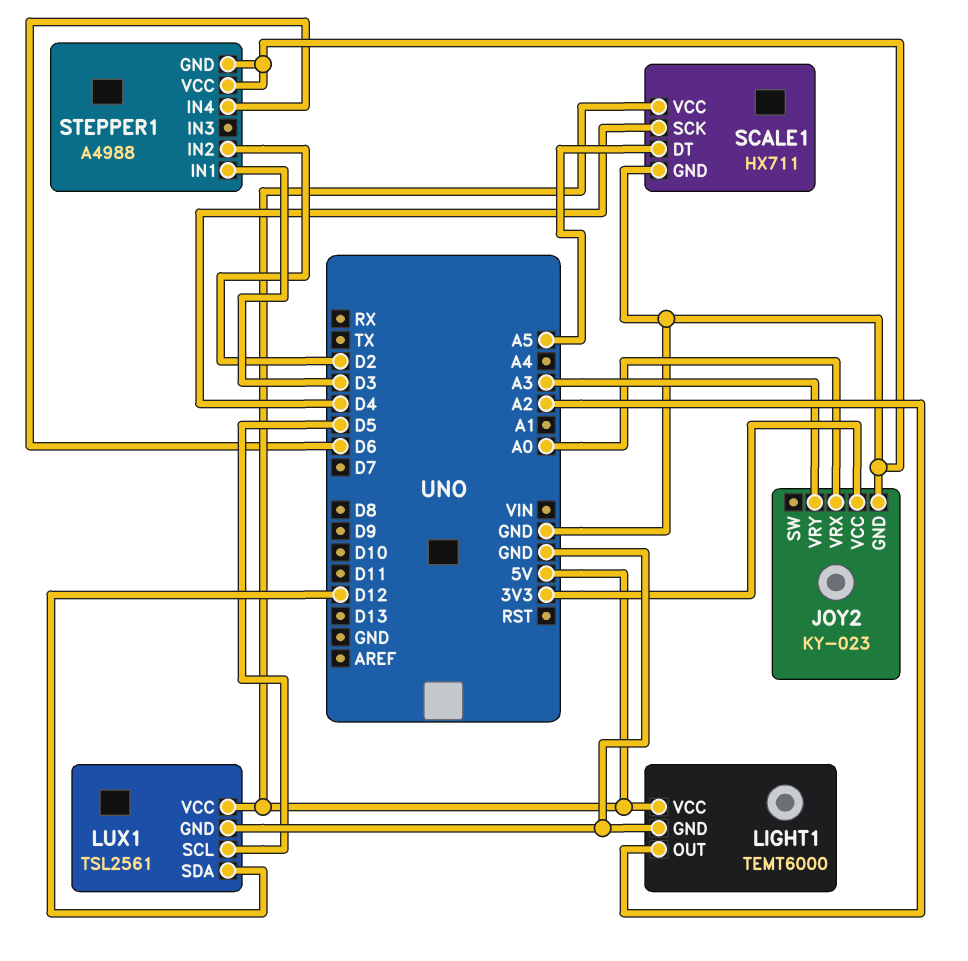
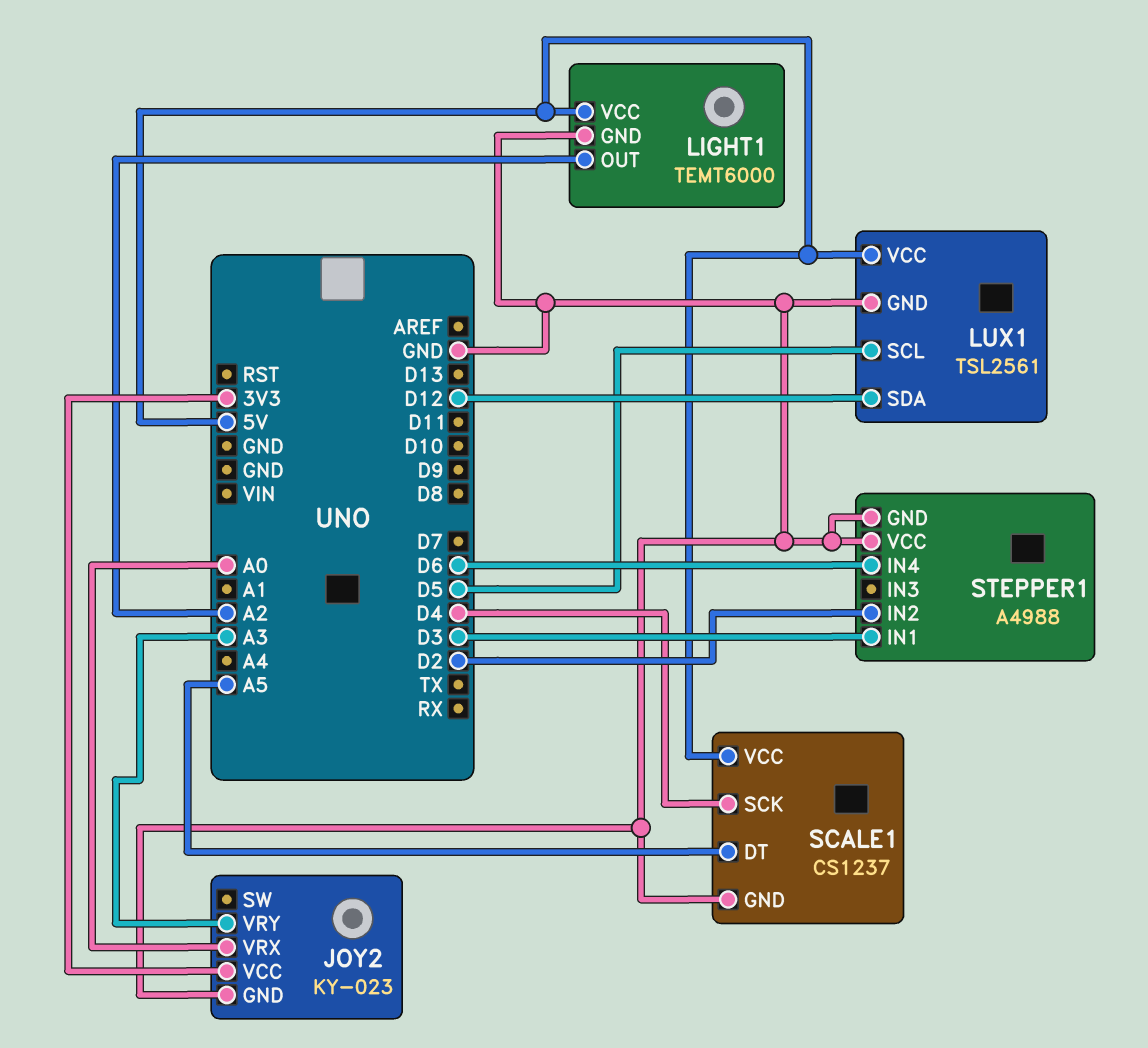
SCALE1: HX711 -> CS1237

